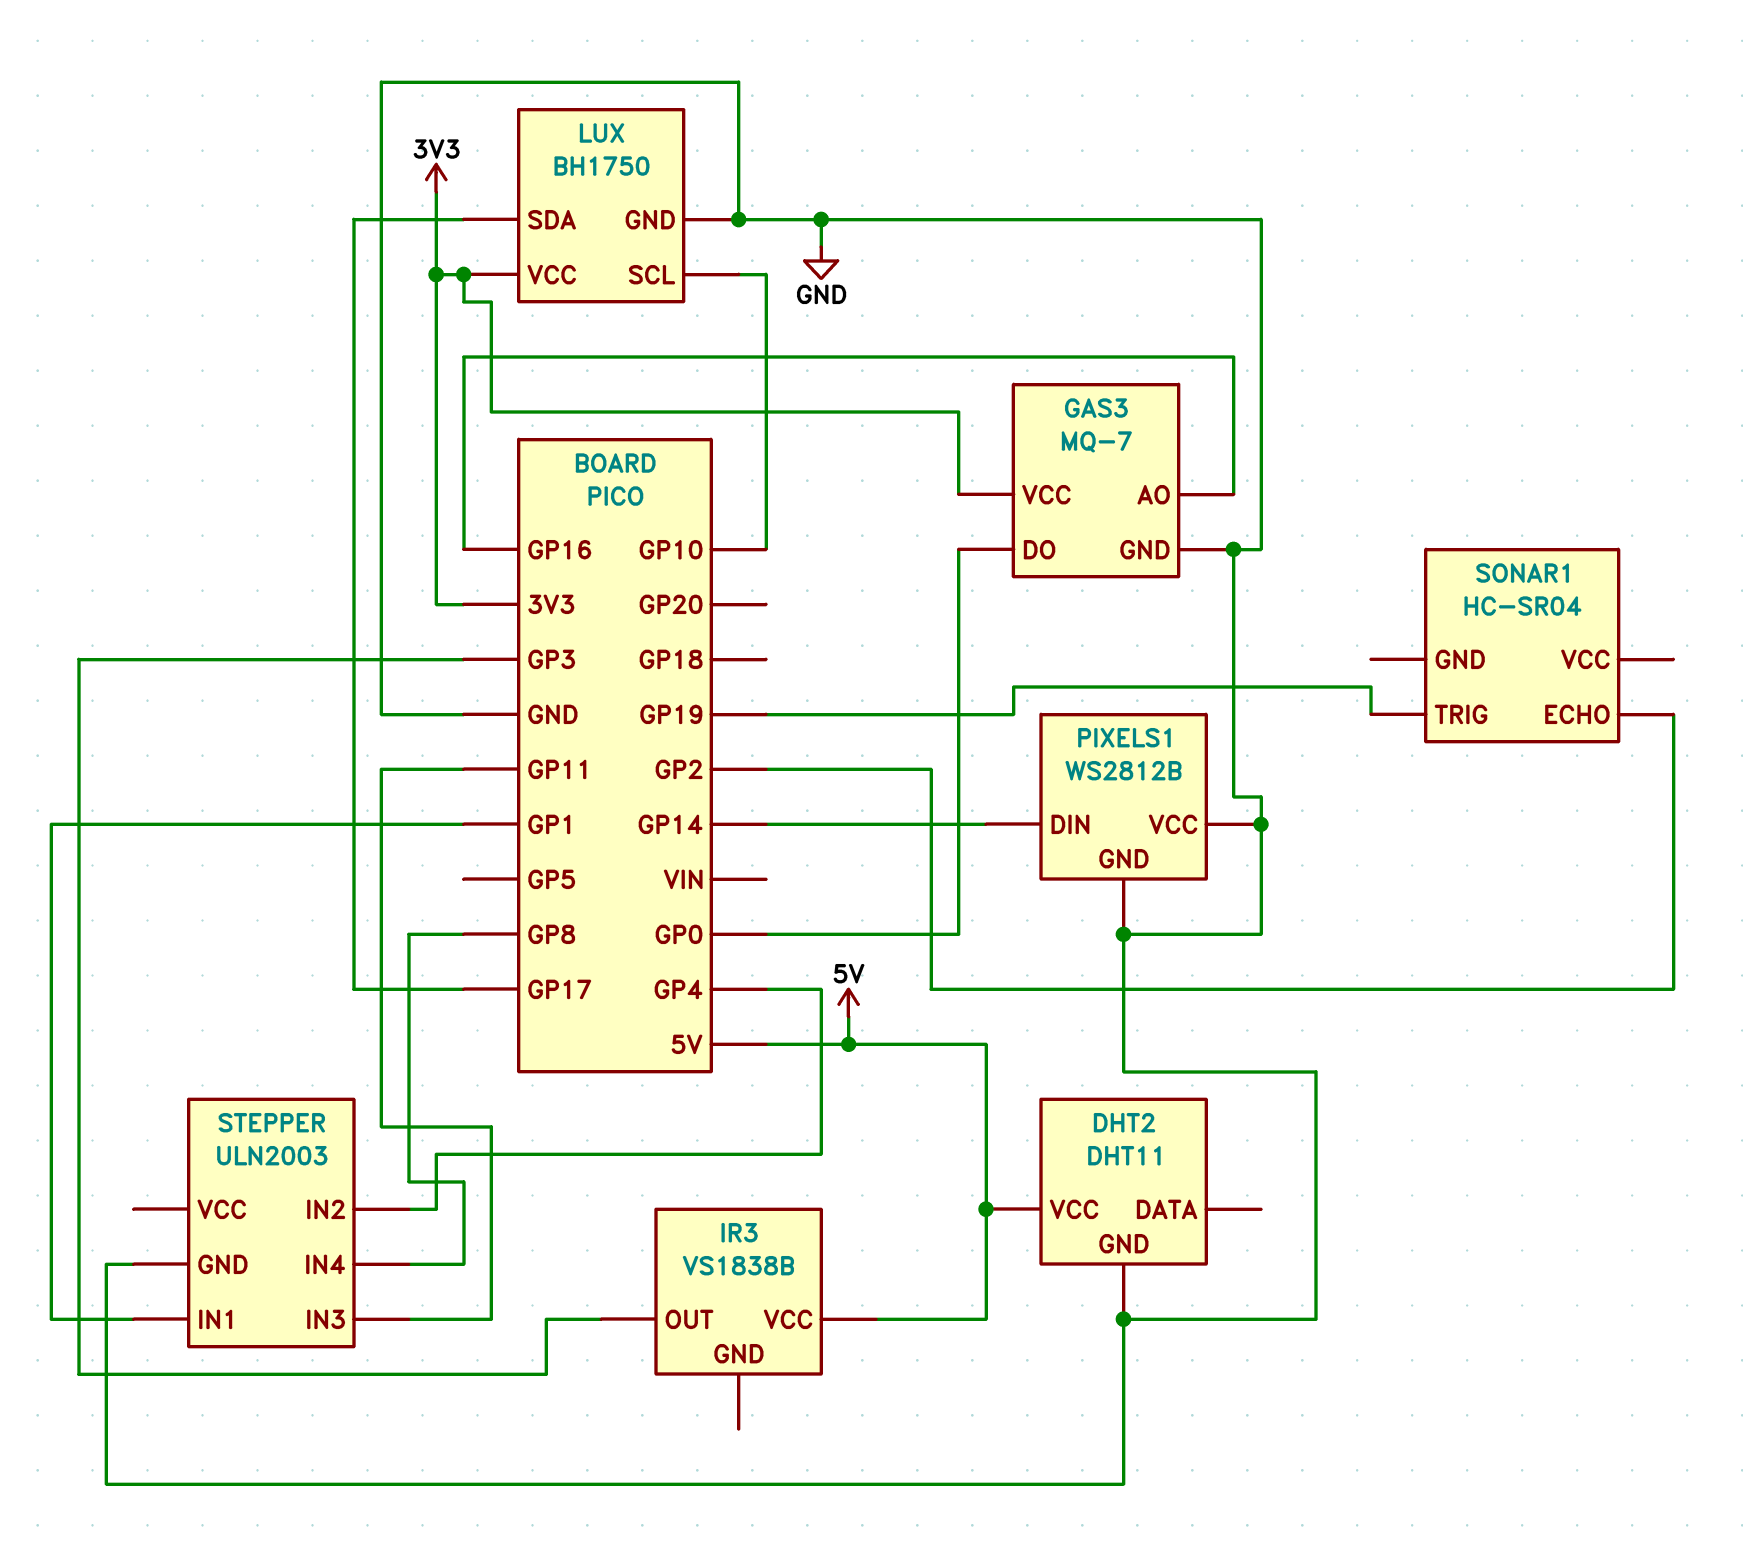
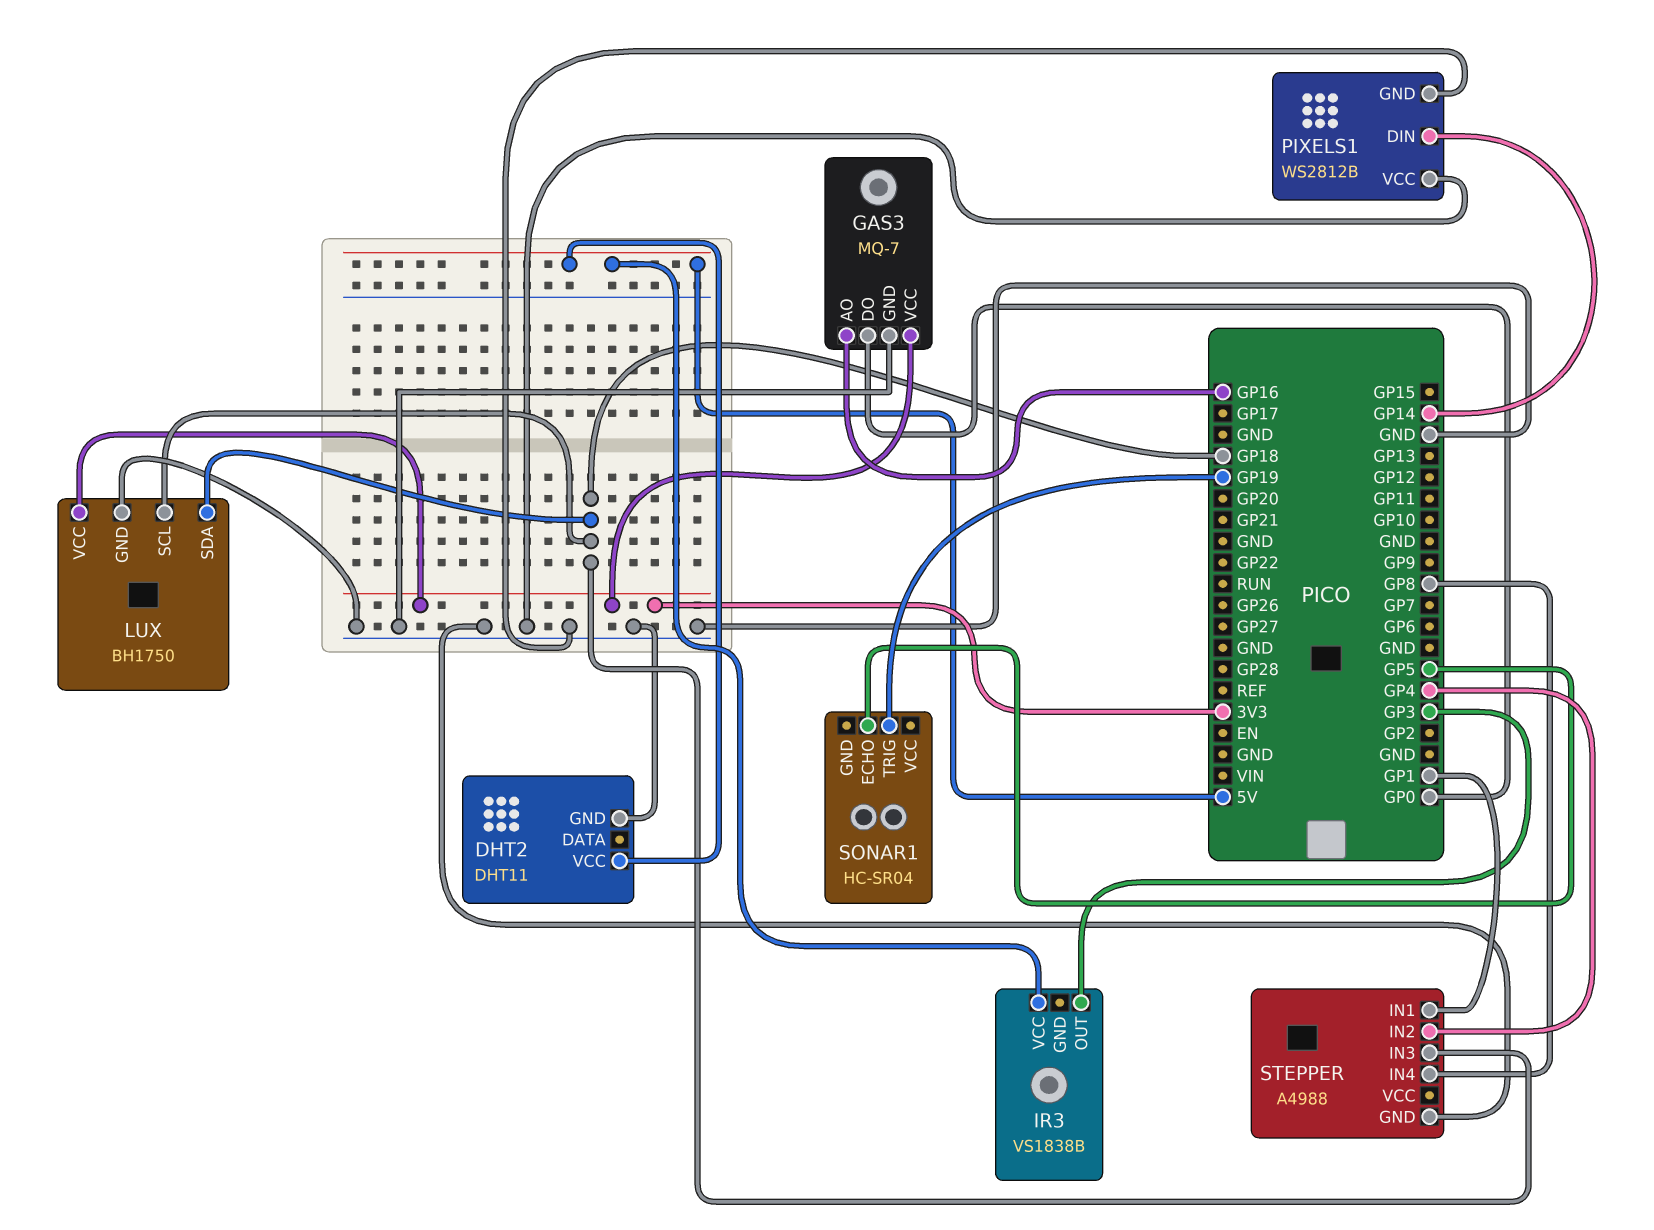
LUX pin SCL: GP10 -> GP18
LUX pin SDA: GP17 -> GP18
SONAR1 pin ECHO: GP2 -> GP5
STEPPER: ULN2003 -> A4988
STEPPER pin IN3: GP11 -> GP18

